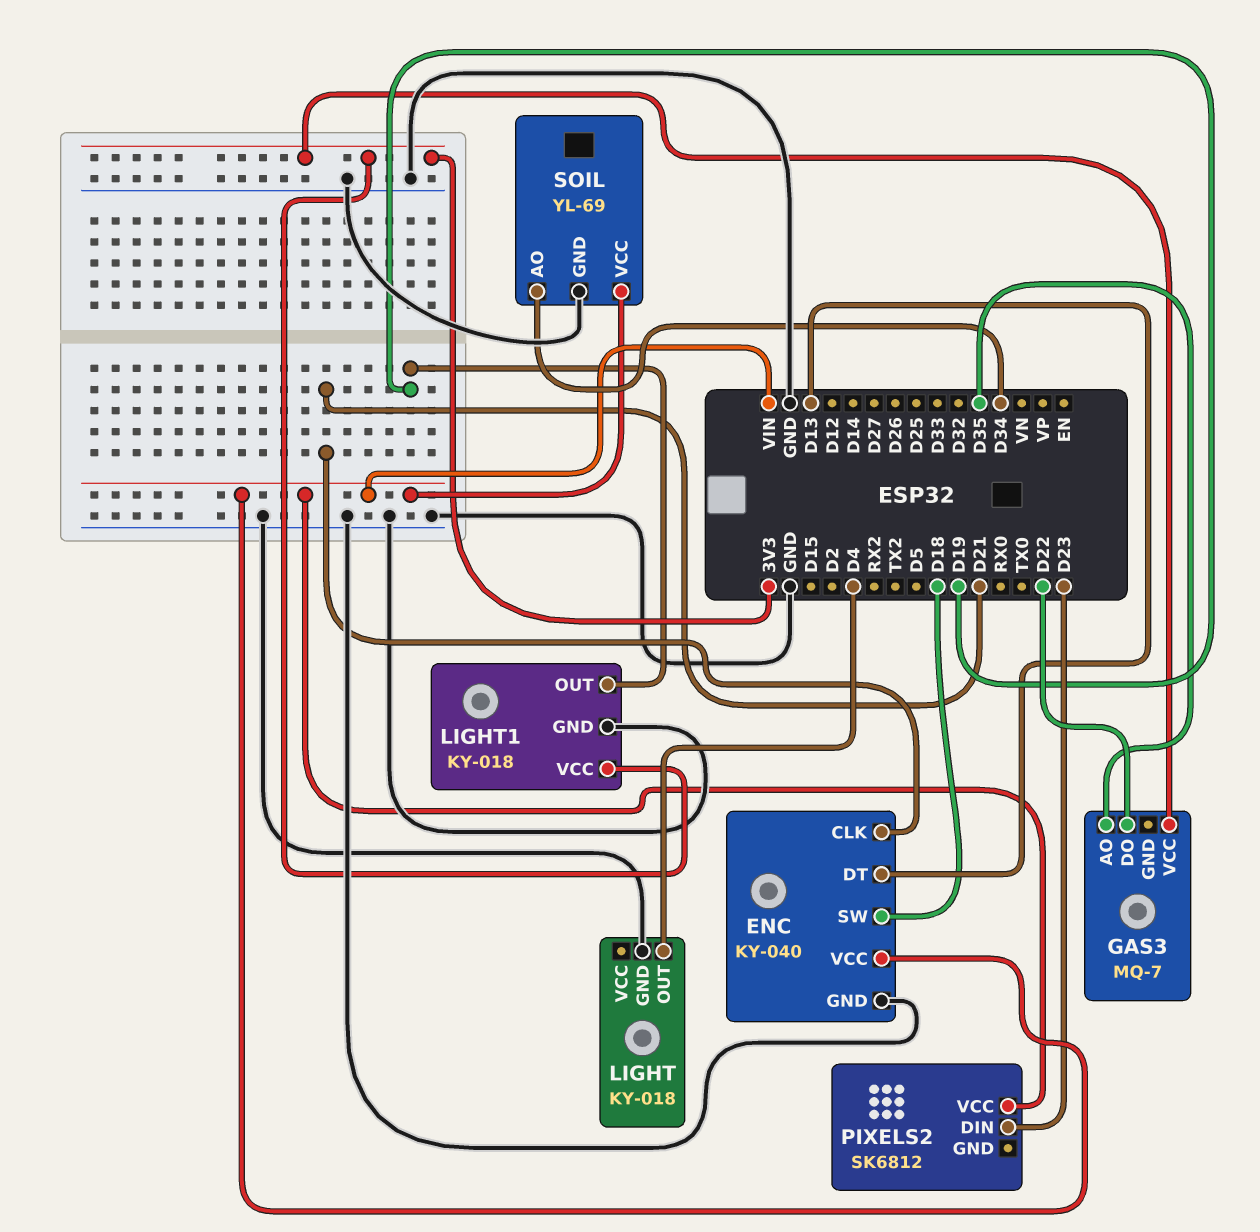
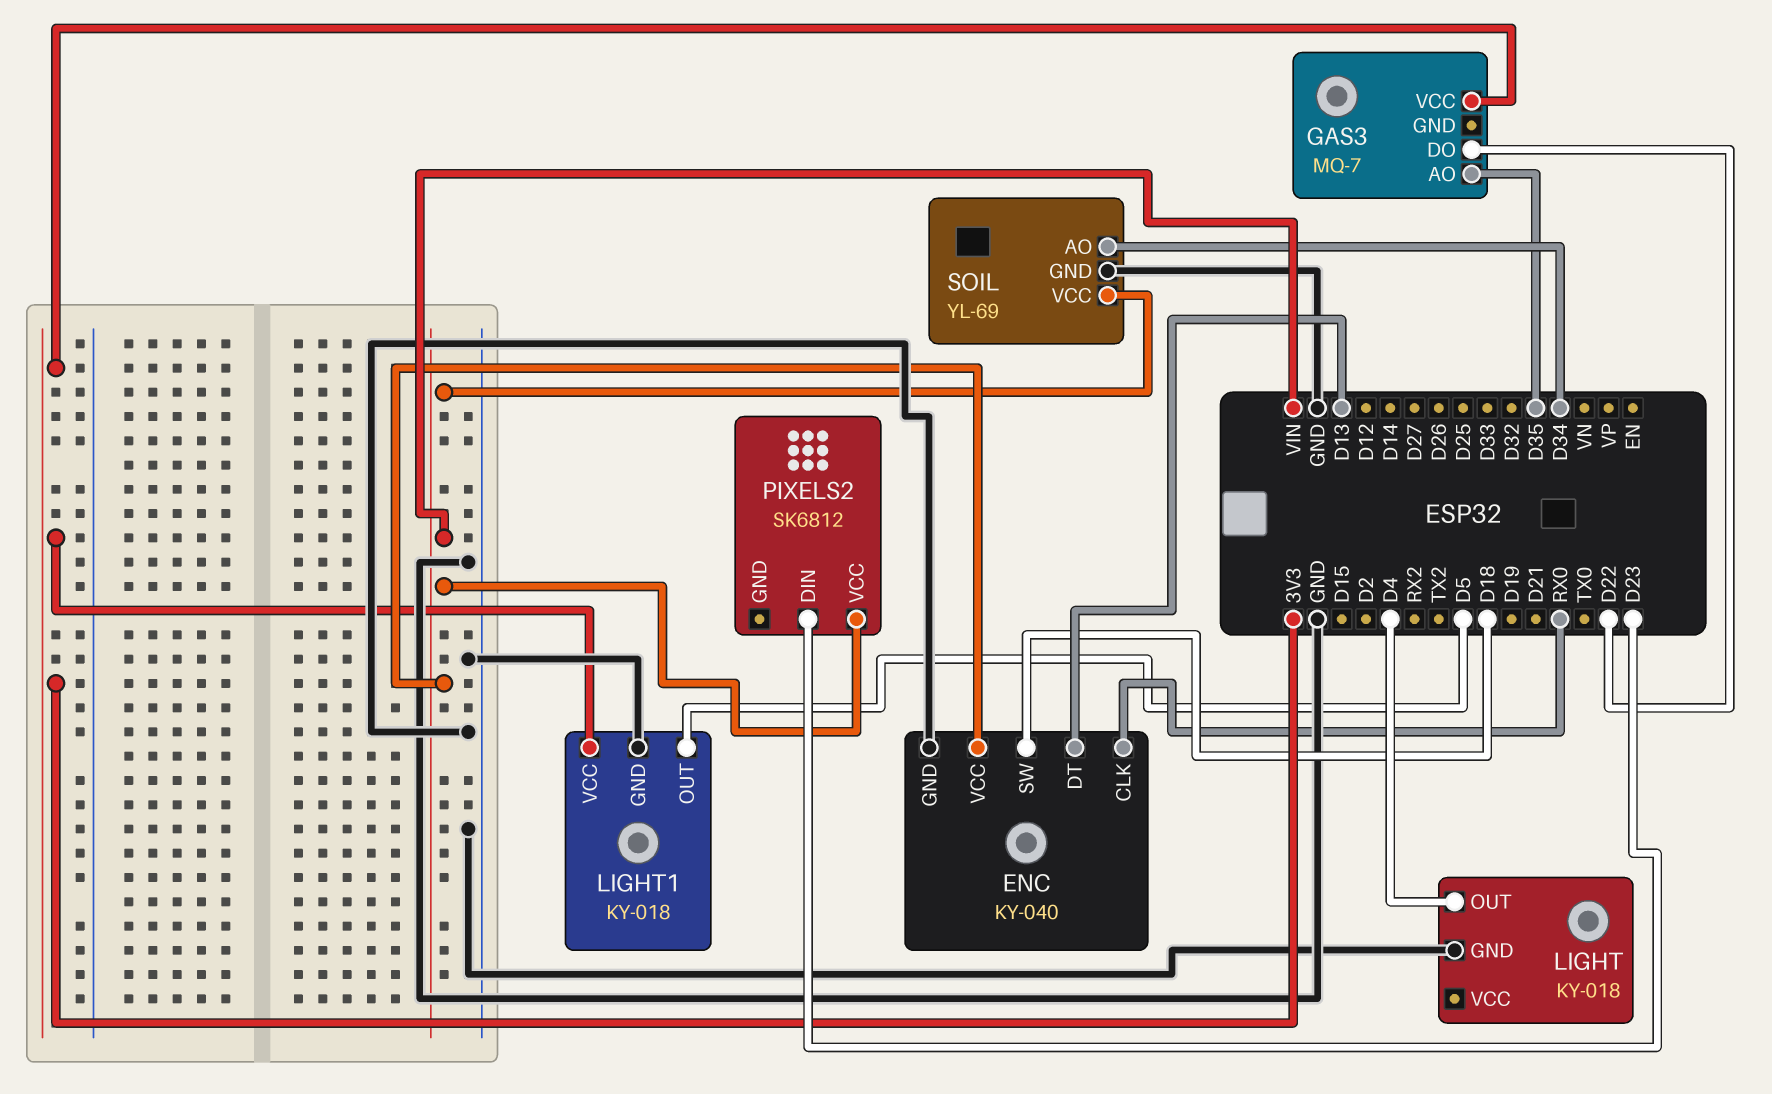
ENC pin CLK: D21 -> RX0
LIGHT1 pin OUT: D19 -> D5

